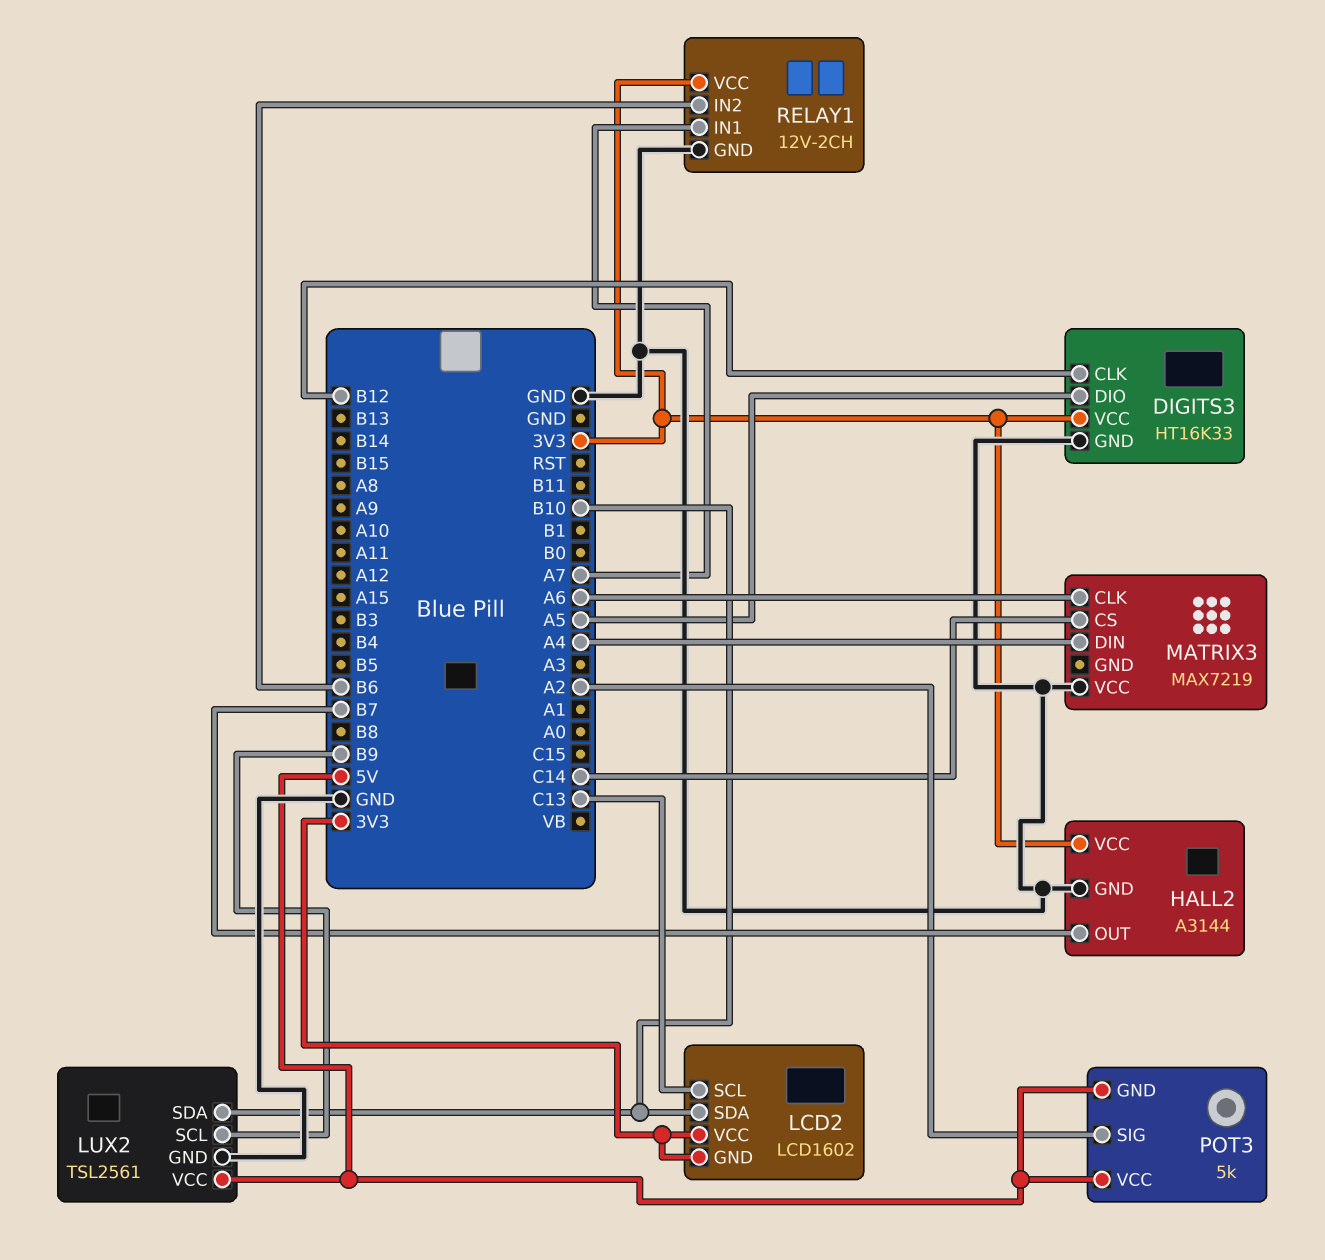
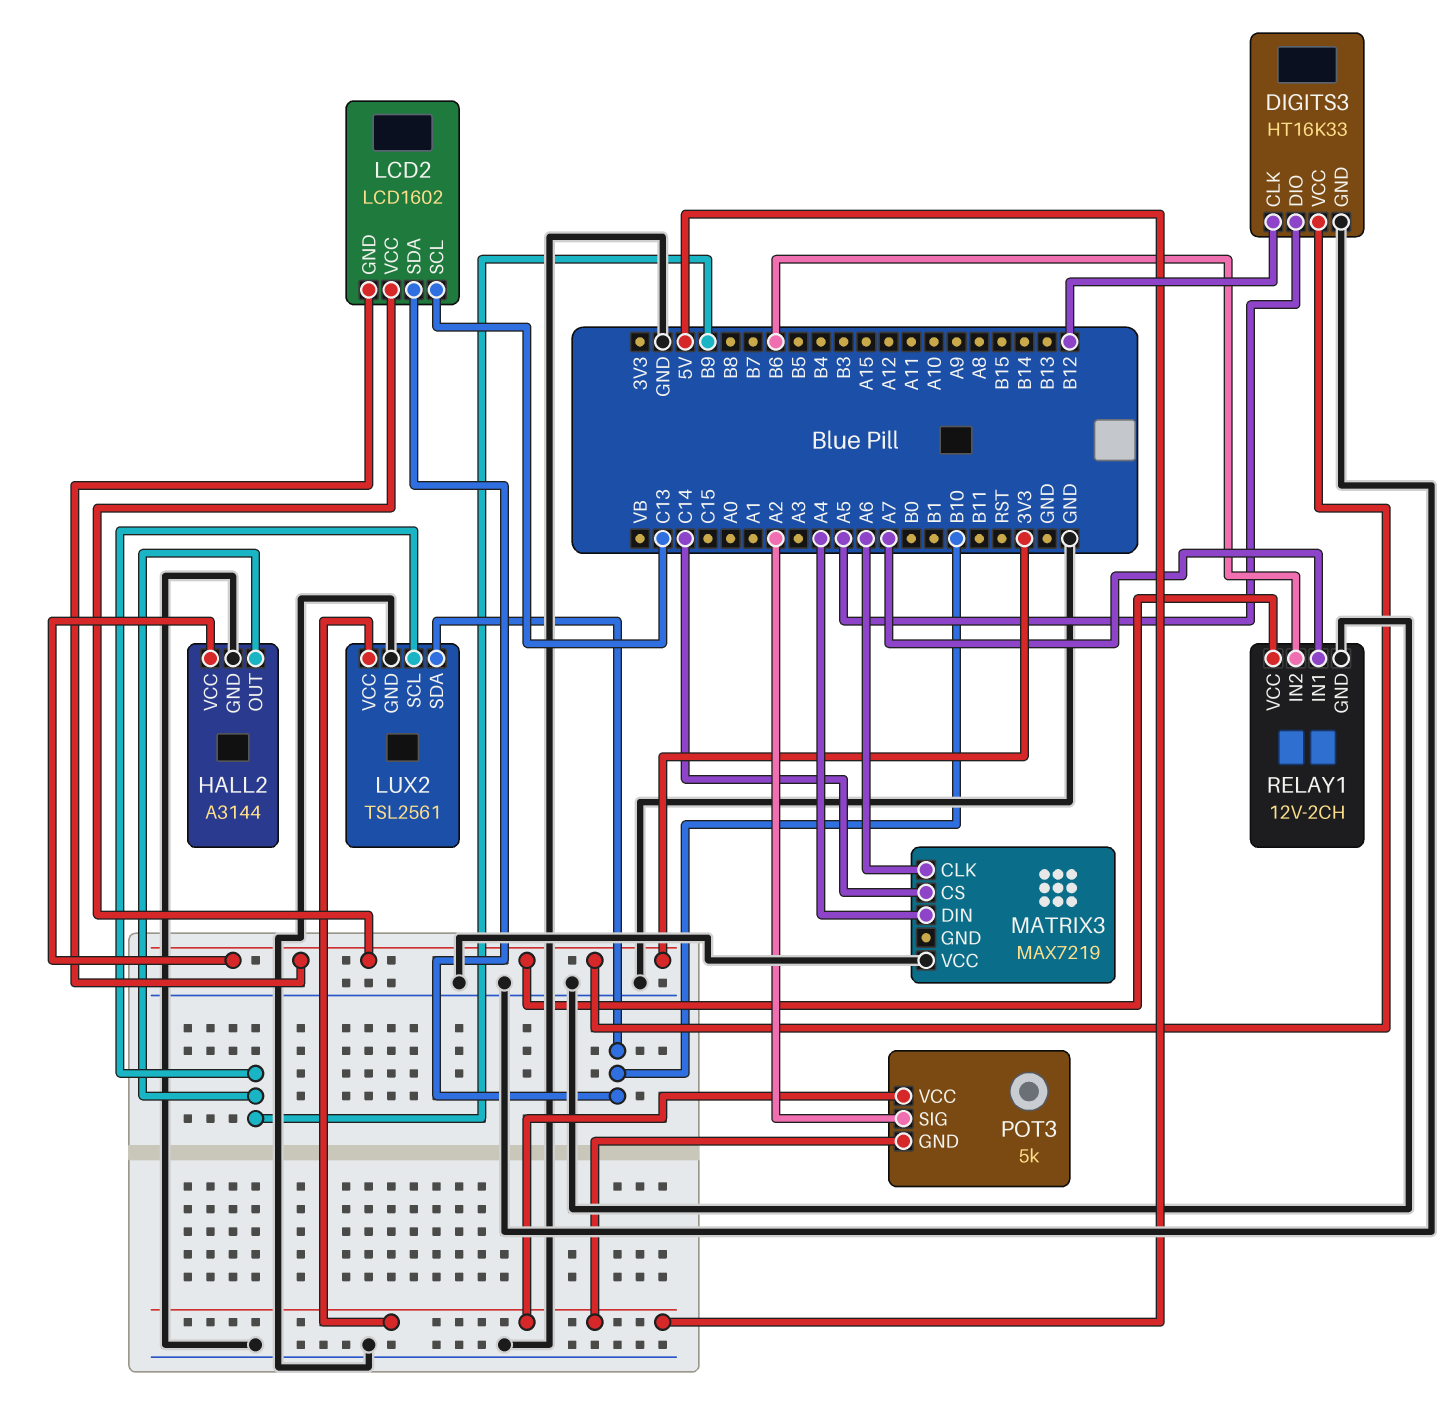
HALL2 pin OUT: B7 -> B9

